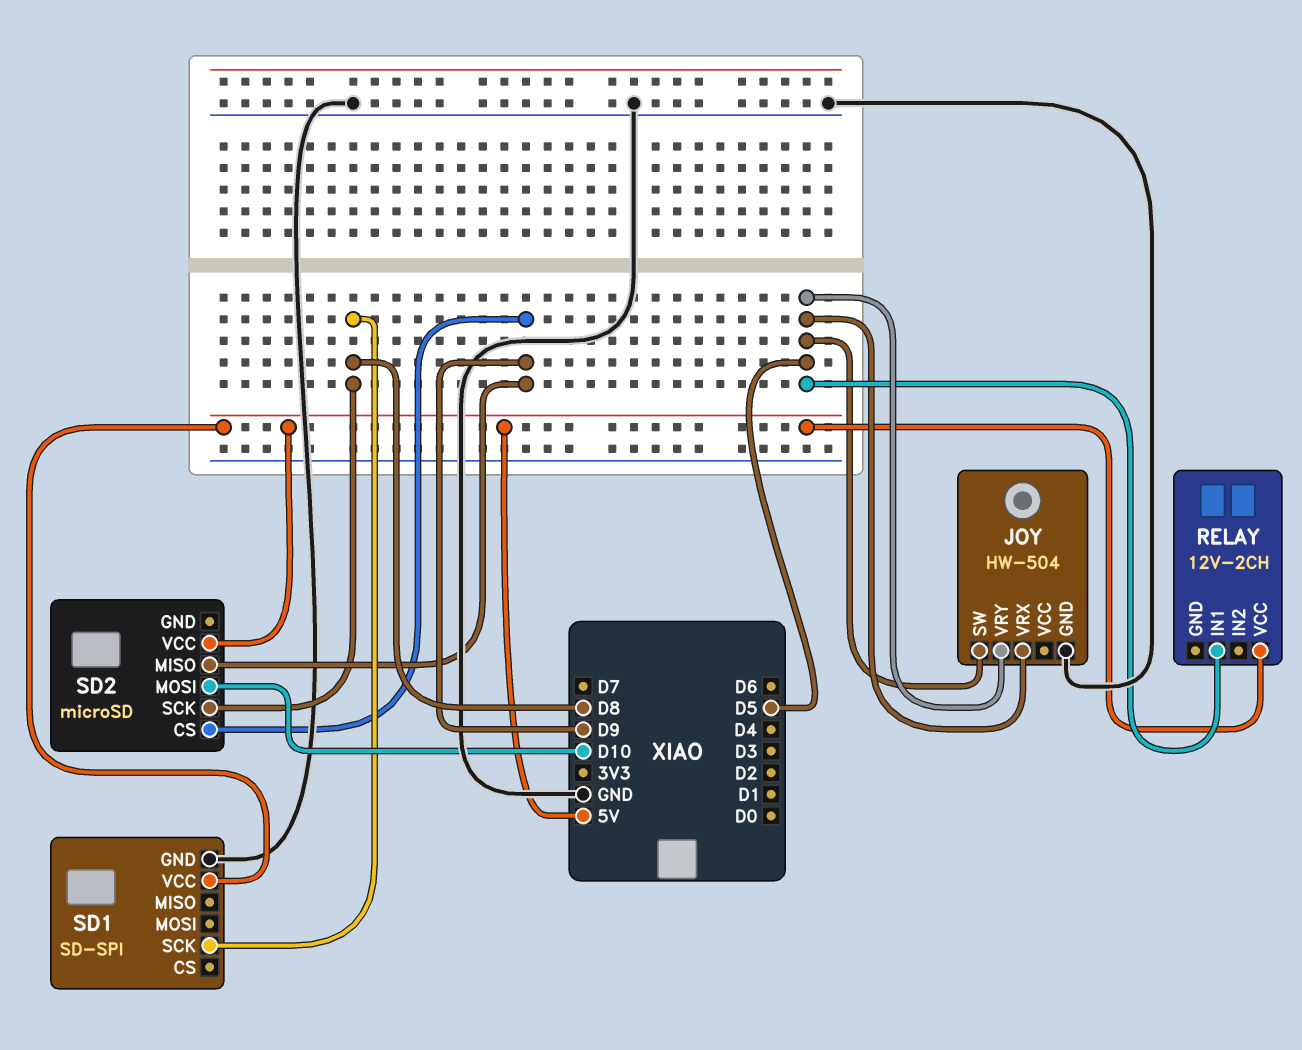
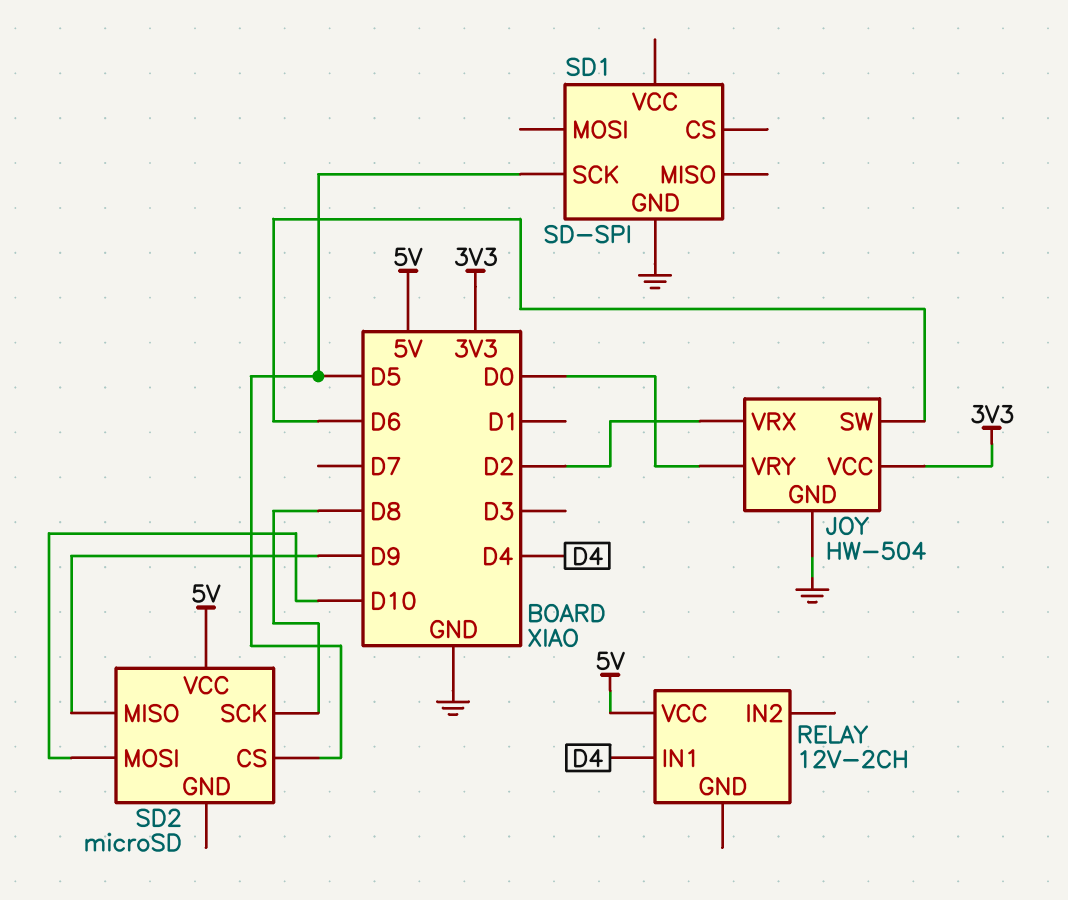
JOY pin SW: D5 -> D6
JOY pin VCC: none -> 3V3
JOY pin VRX: D5 -> D2
JOY pin VRY: D5 -> D0
RELAY pin IN1: D5 -> D4
SD1 pin SCK: D8 -> D5
SD1 pin VCC: 5V -> none
SD2 pin CS: D9 -> D5

